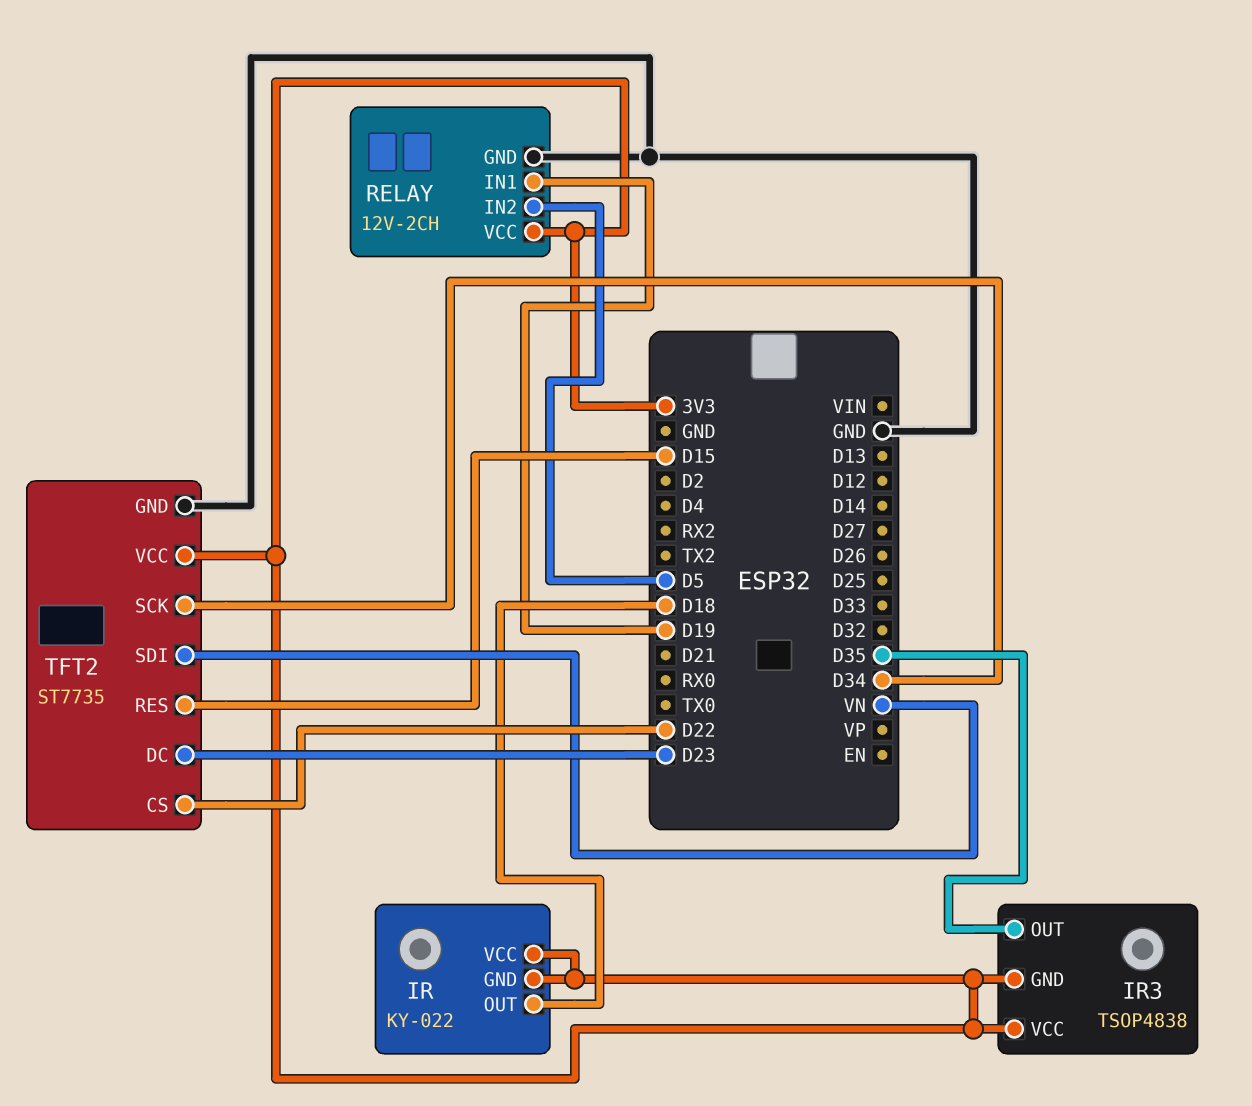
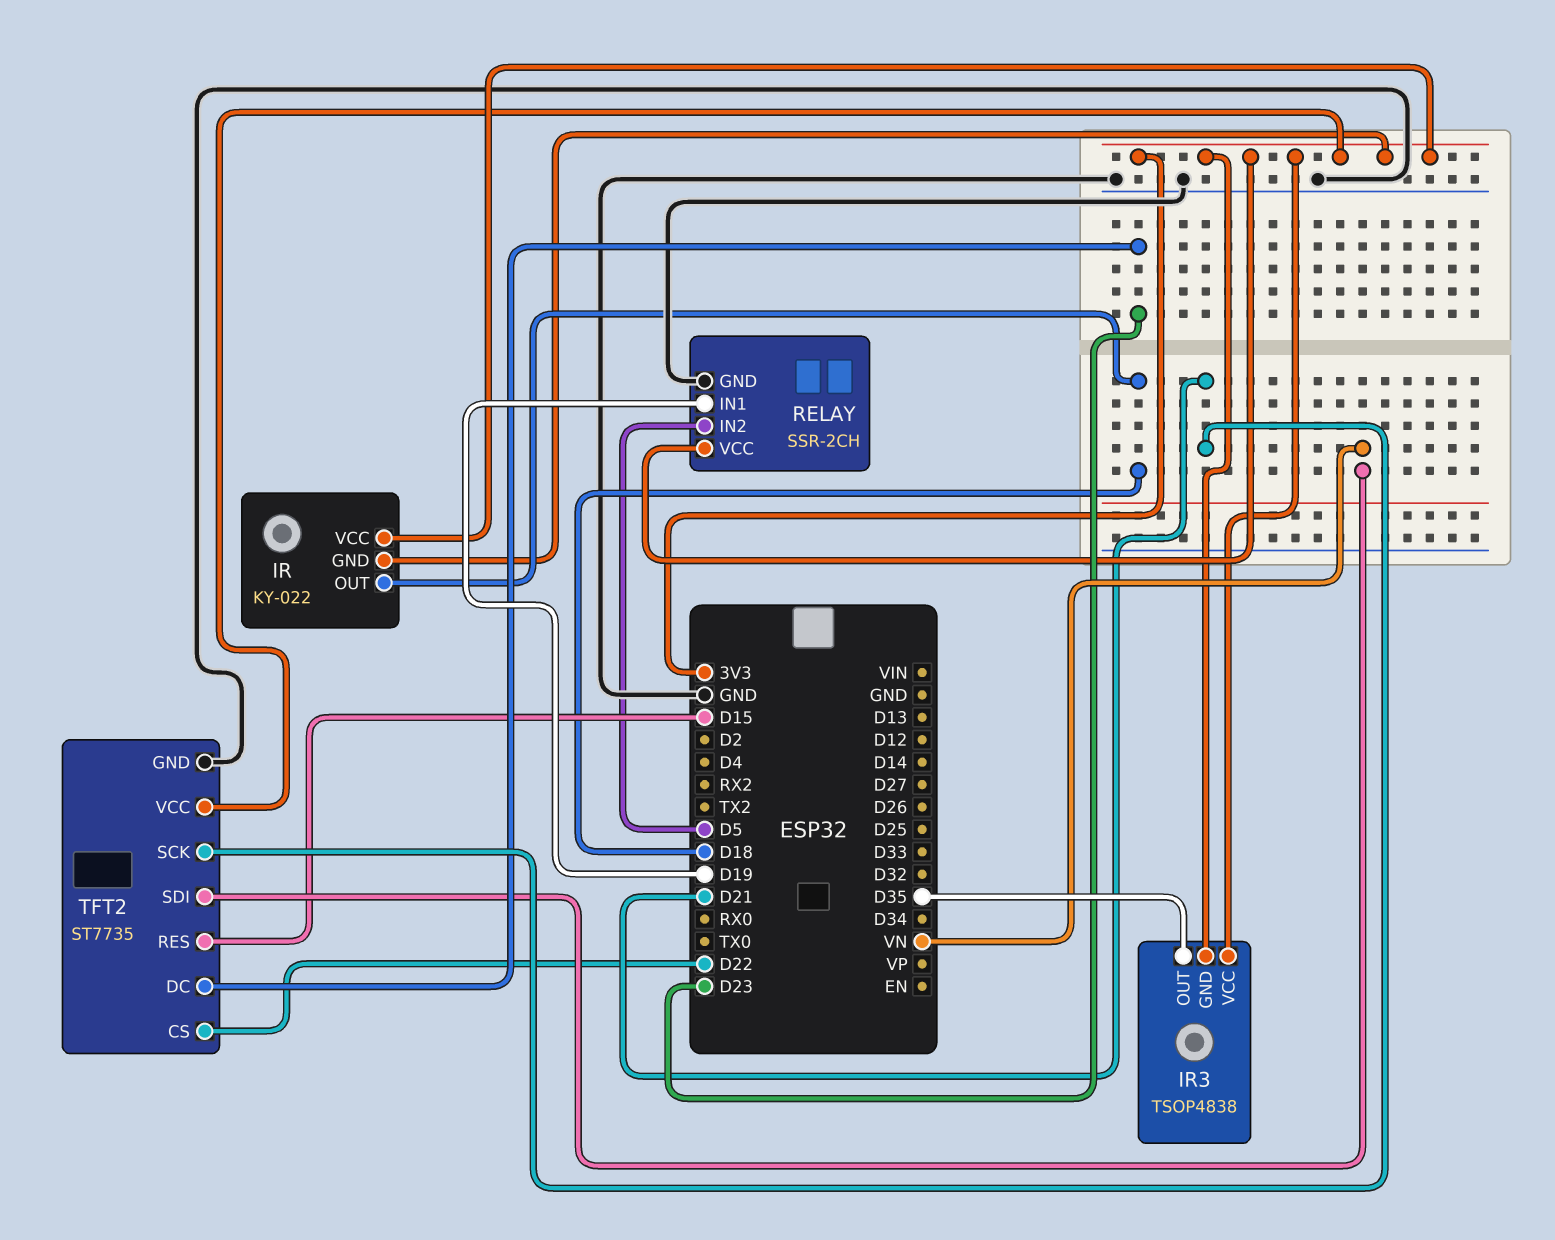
RELAY: 12V-2CH -> SSR-2CH
TFT2 pin SCK: D34 -> D21

